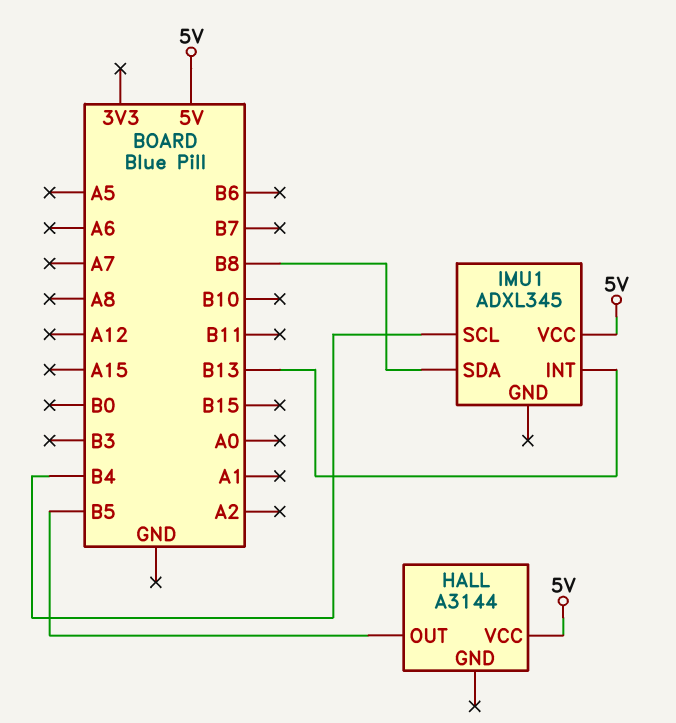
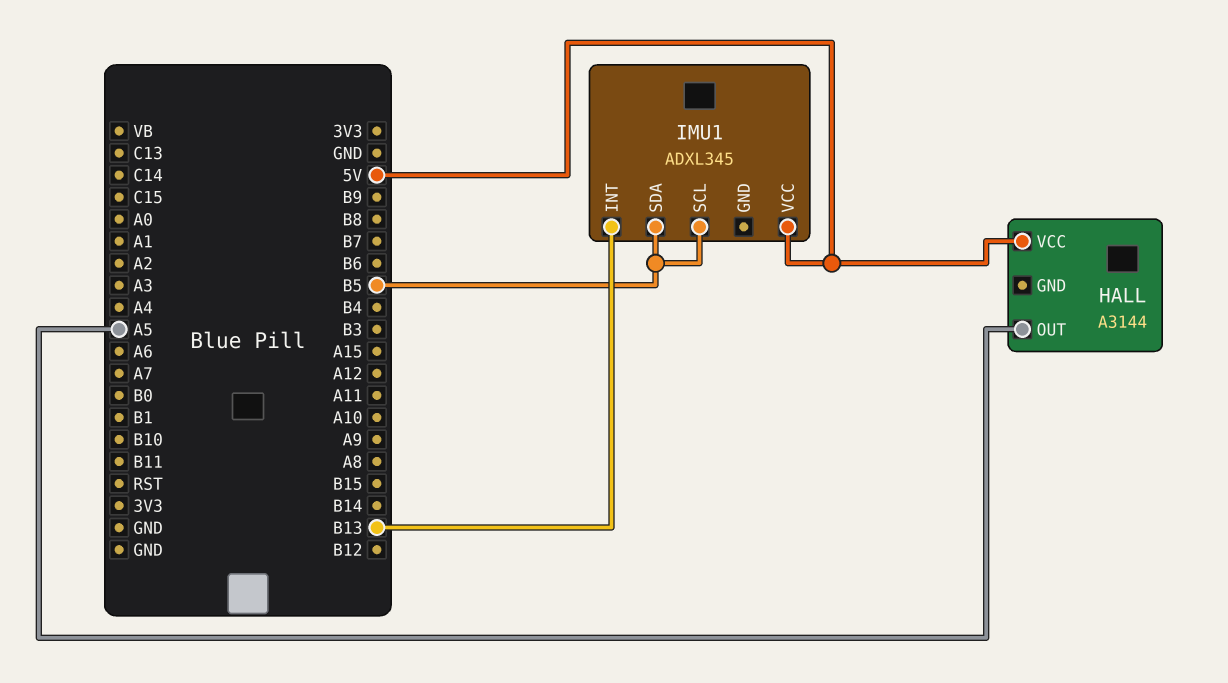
HALL pin OUT: B5 -> A5
IMU1 pin SCL: B4 -> B5
IMU1 pin SDA: B8 -> B5

